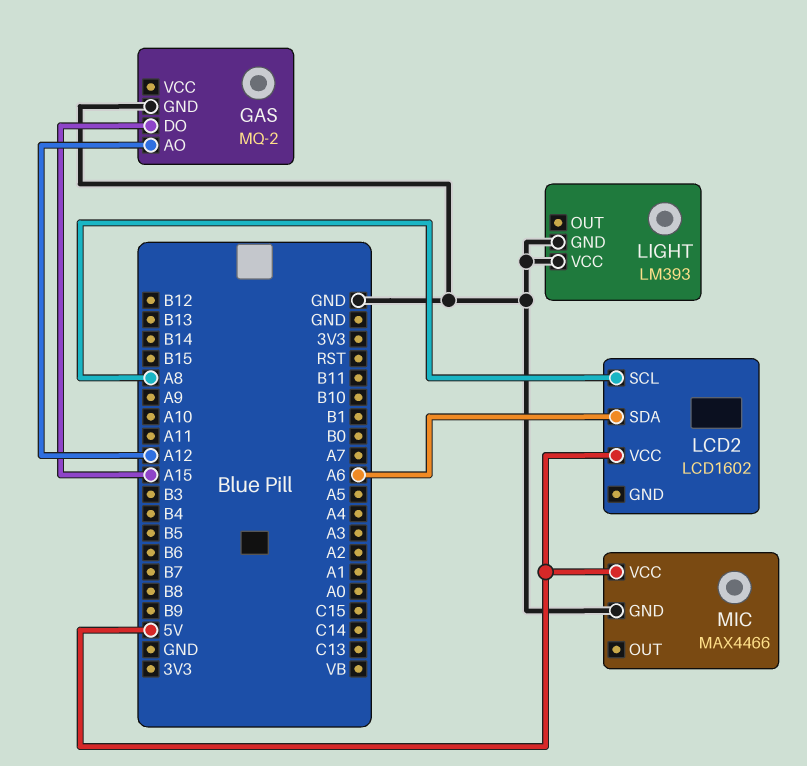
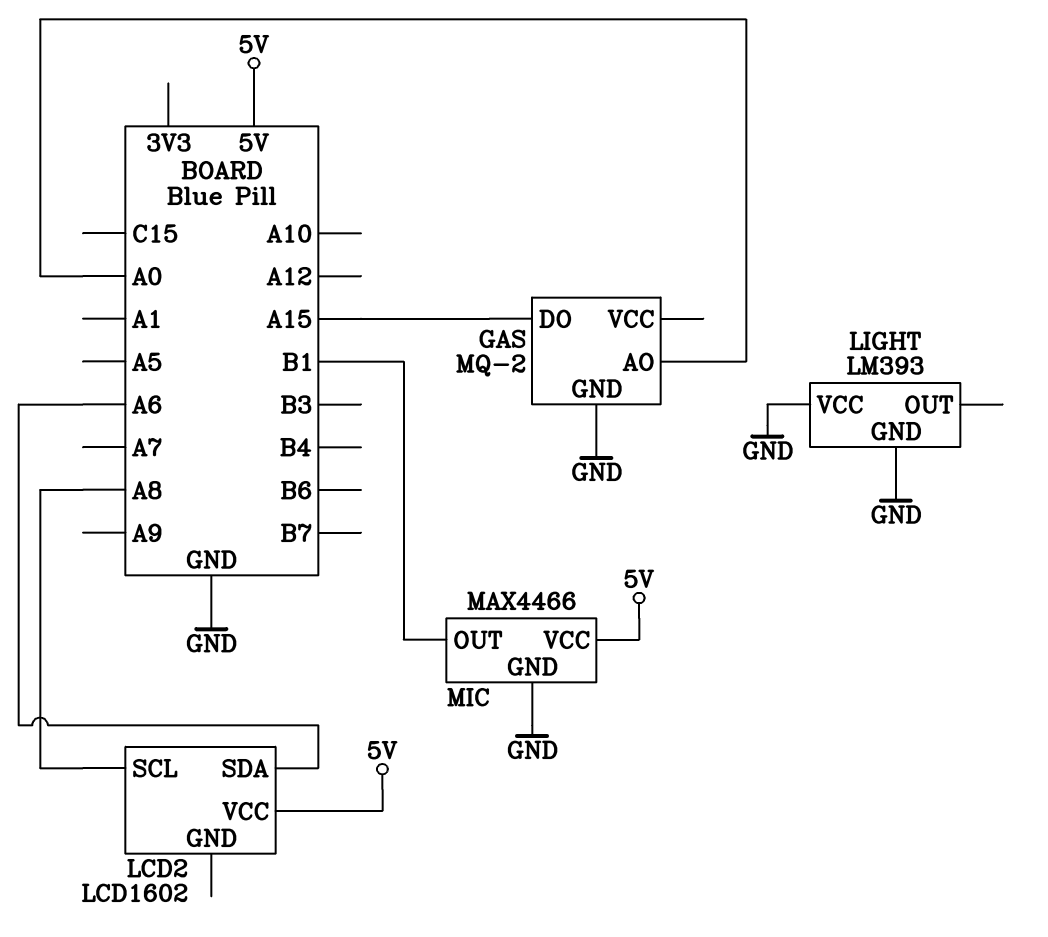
GAS pin AO: A12 -> A0
MIC pin OUT: none -> B1

